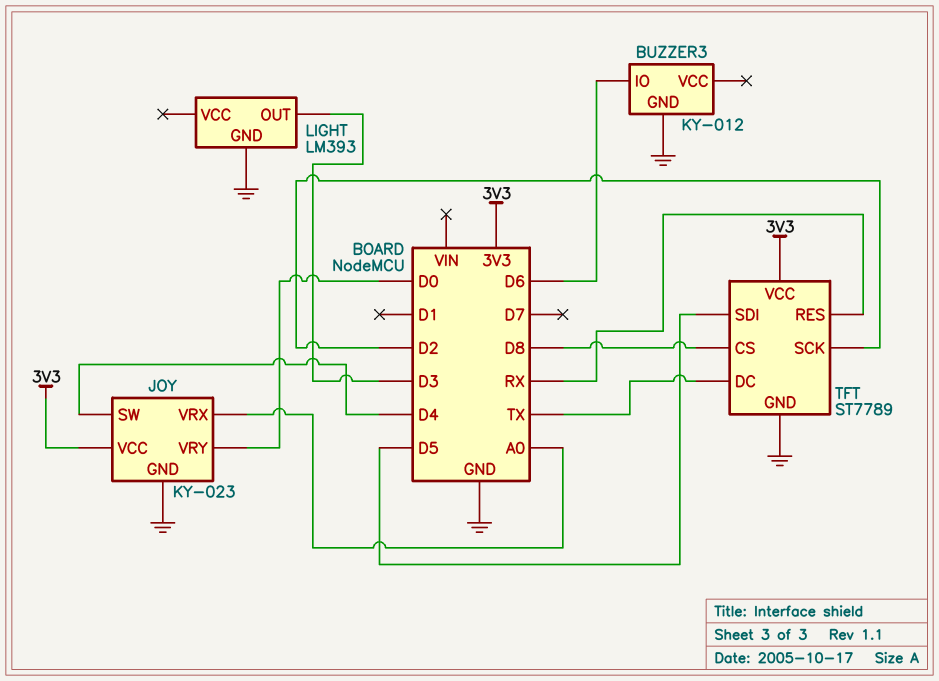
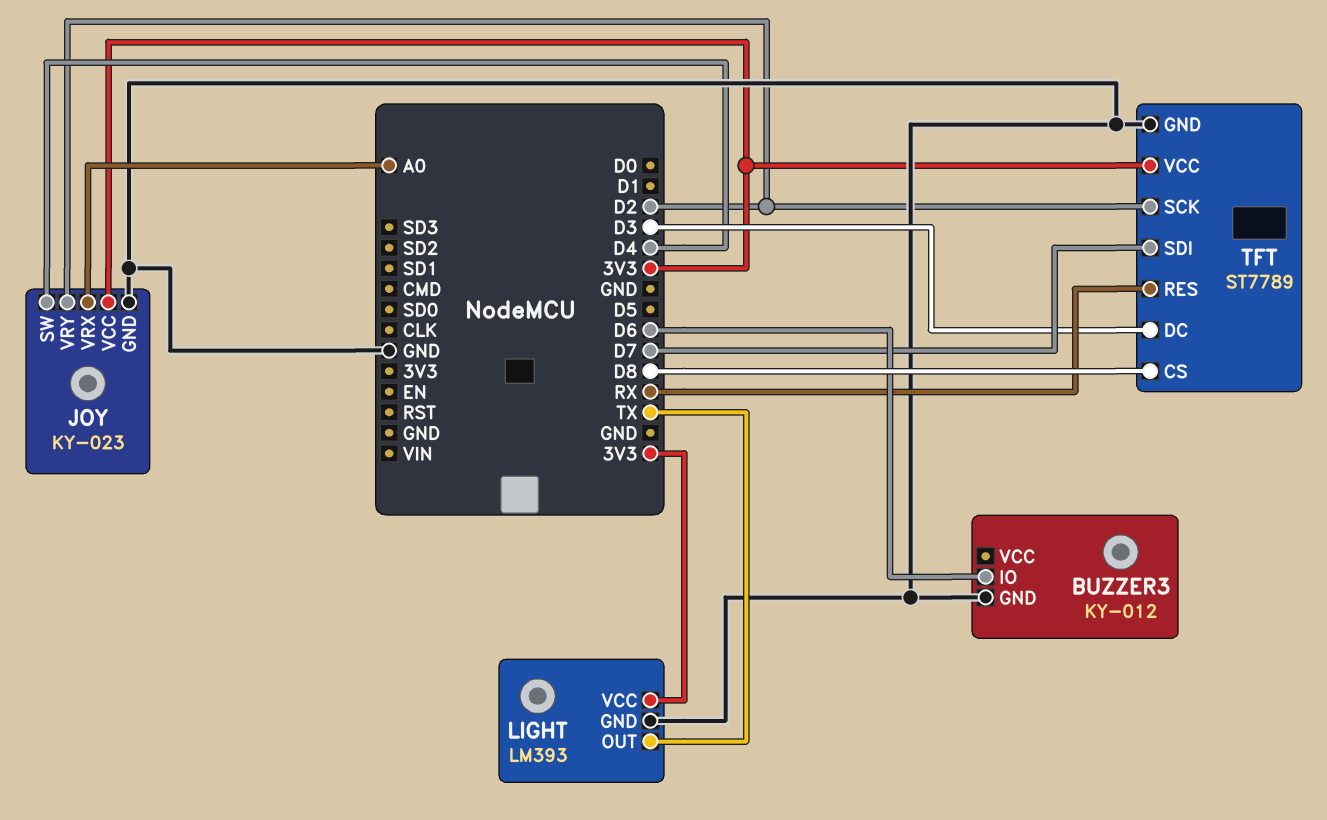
JOY pin VRY: D0 -> D2
LIGHT pin OUT: D3 -> TX
LIGHT pin VCC: none -> 3V3
TFT pin DC: TX -> D3
TFT pin SDI: D5 -> D7

